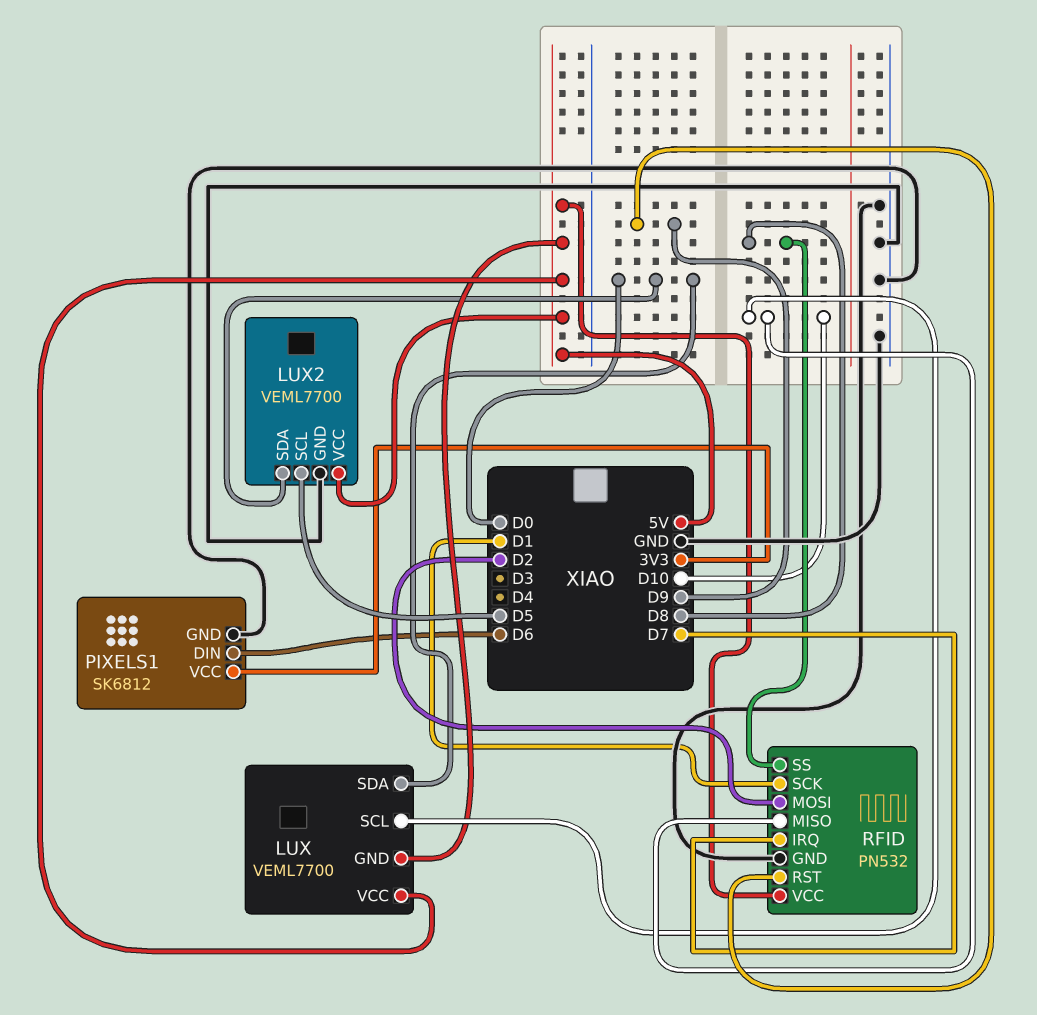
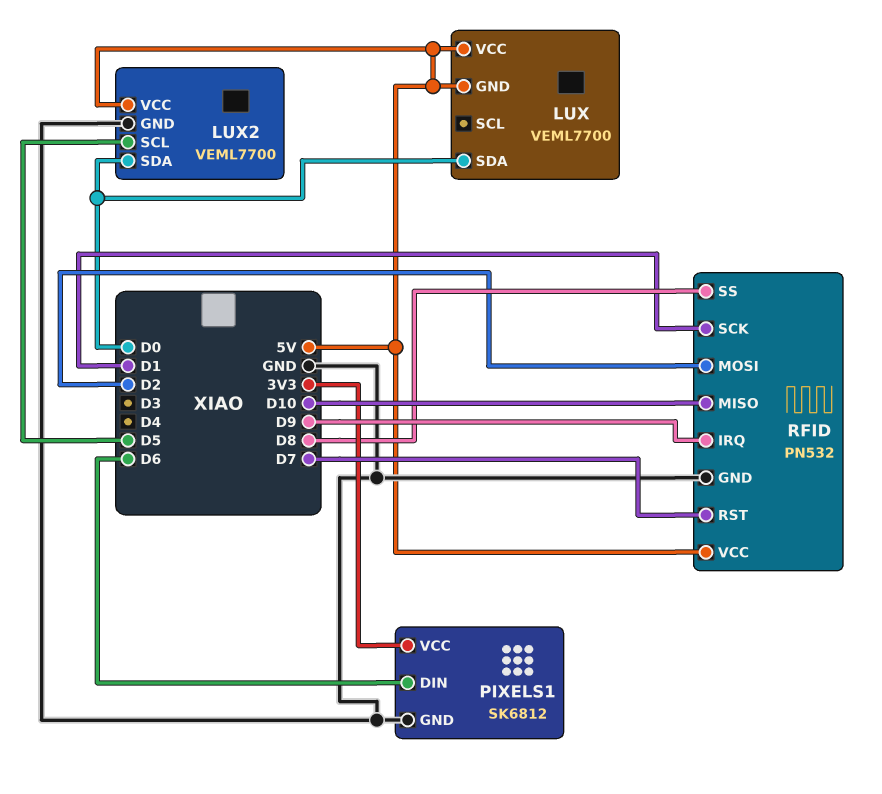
LUX pin SCL: D10 -> none
RFID pin IRQ: D7 -> D9
RFID pin RST: D9 -> D7

